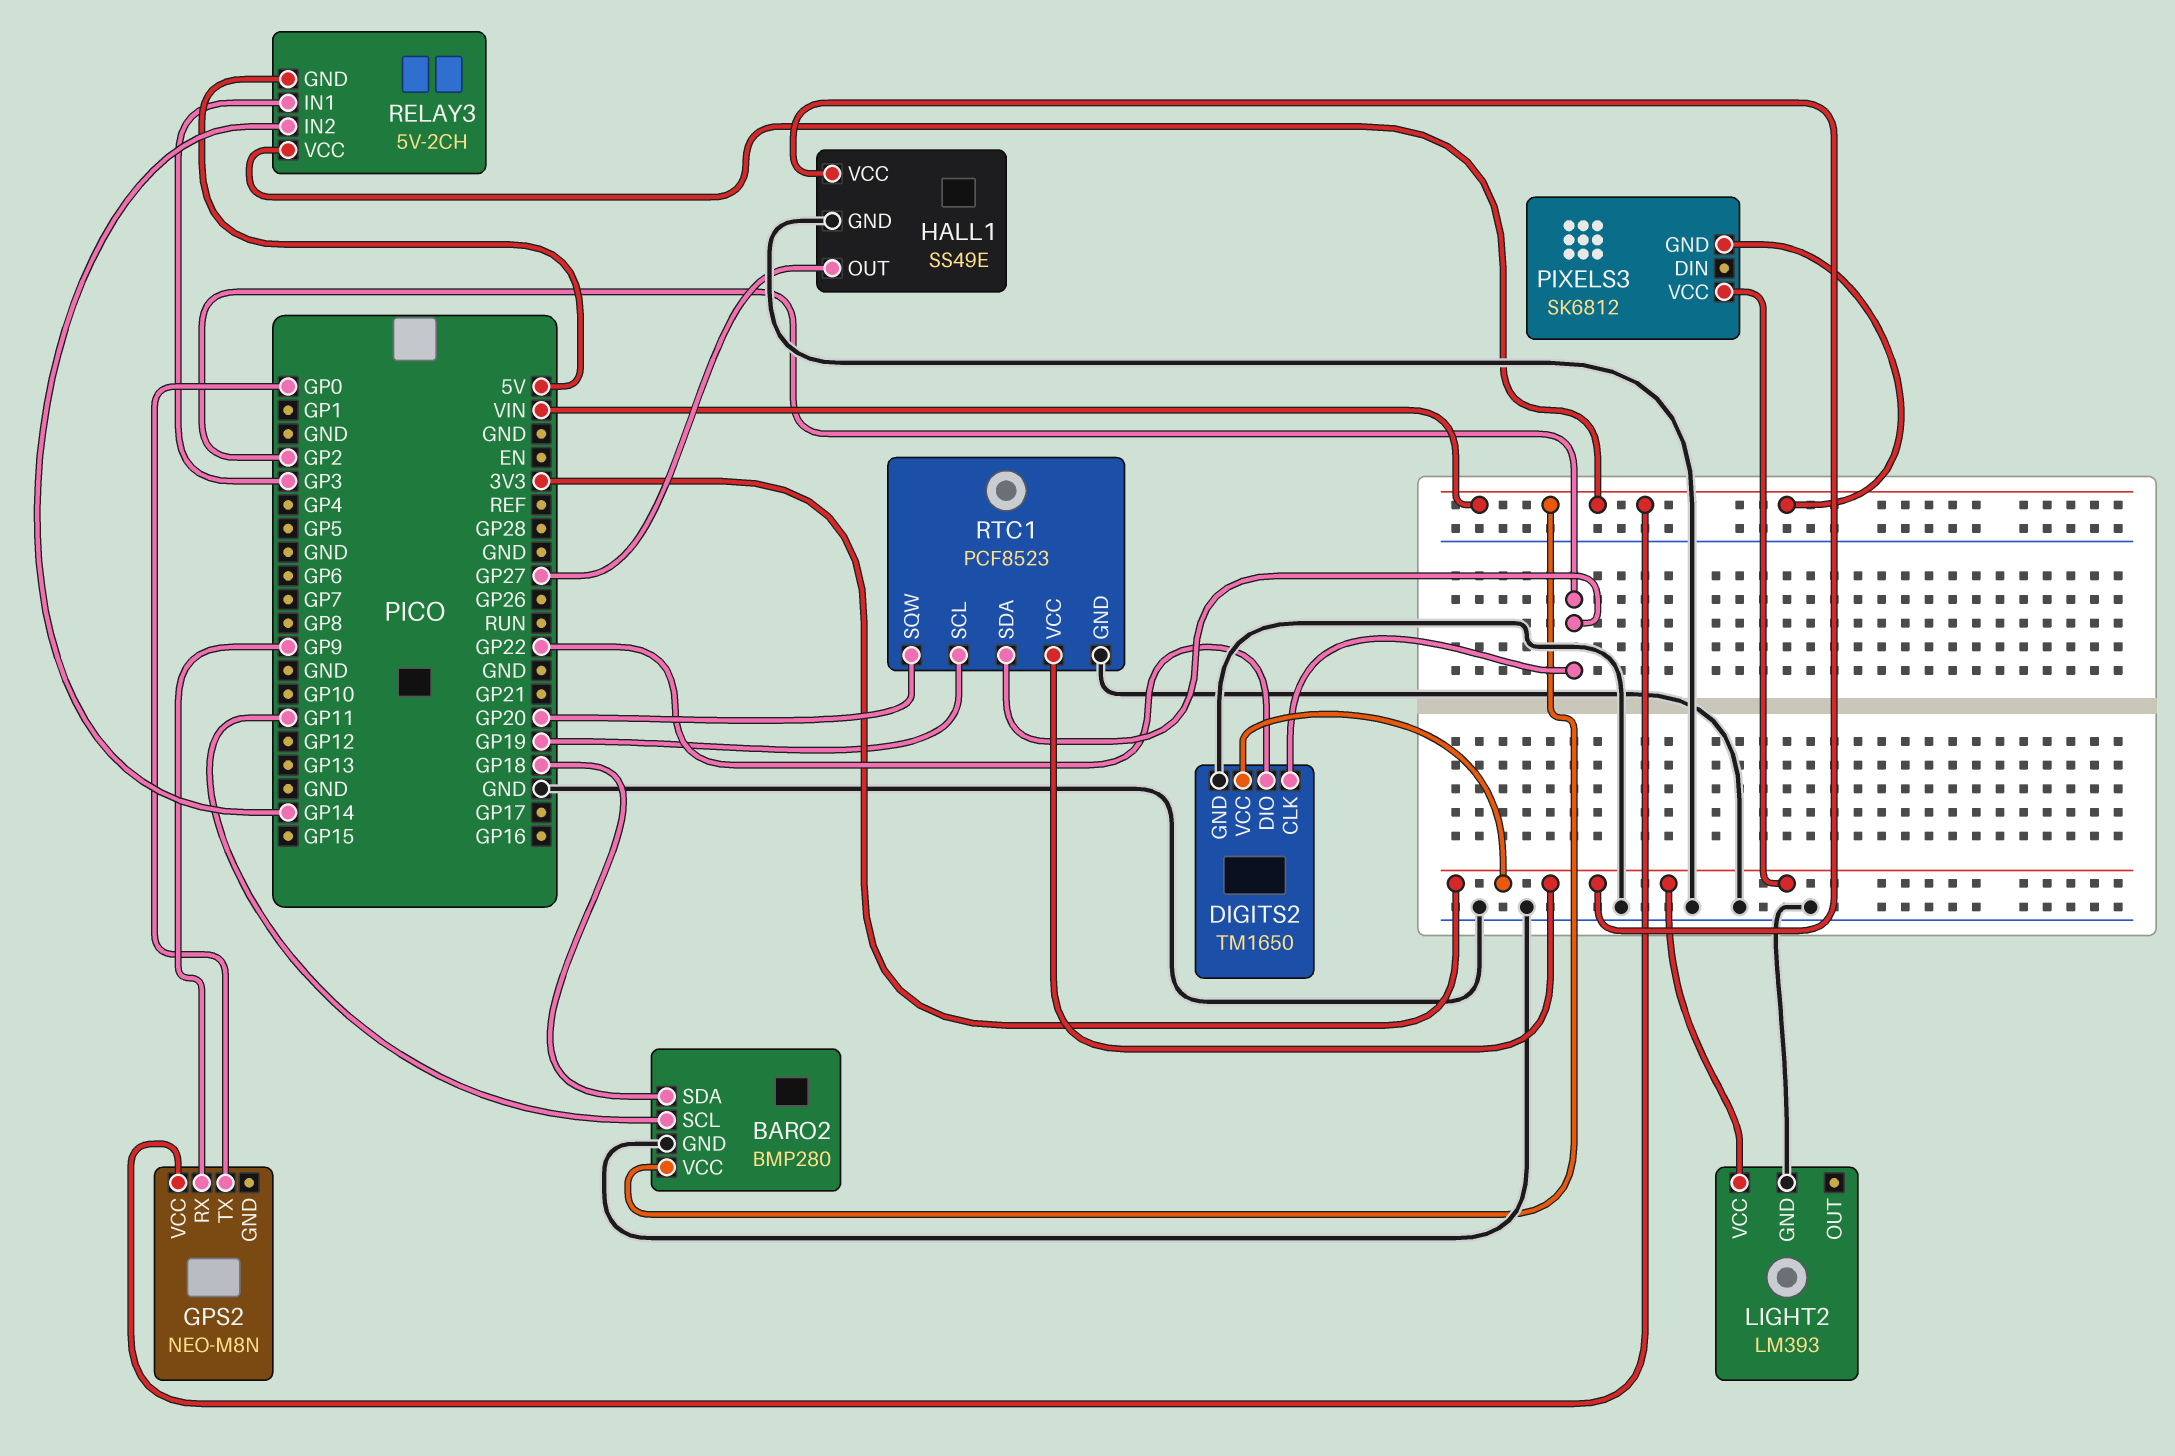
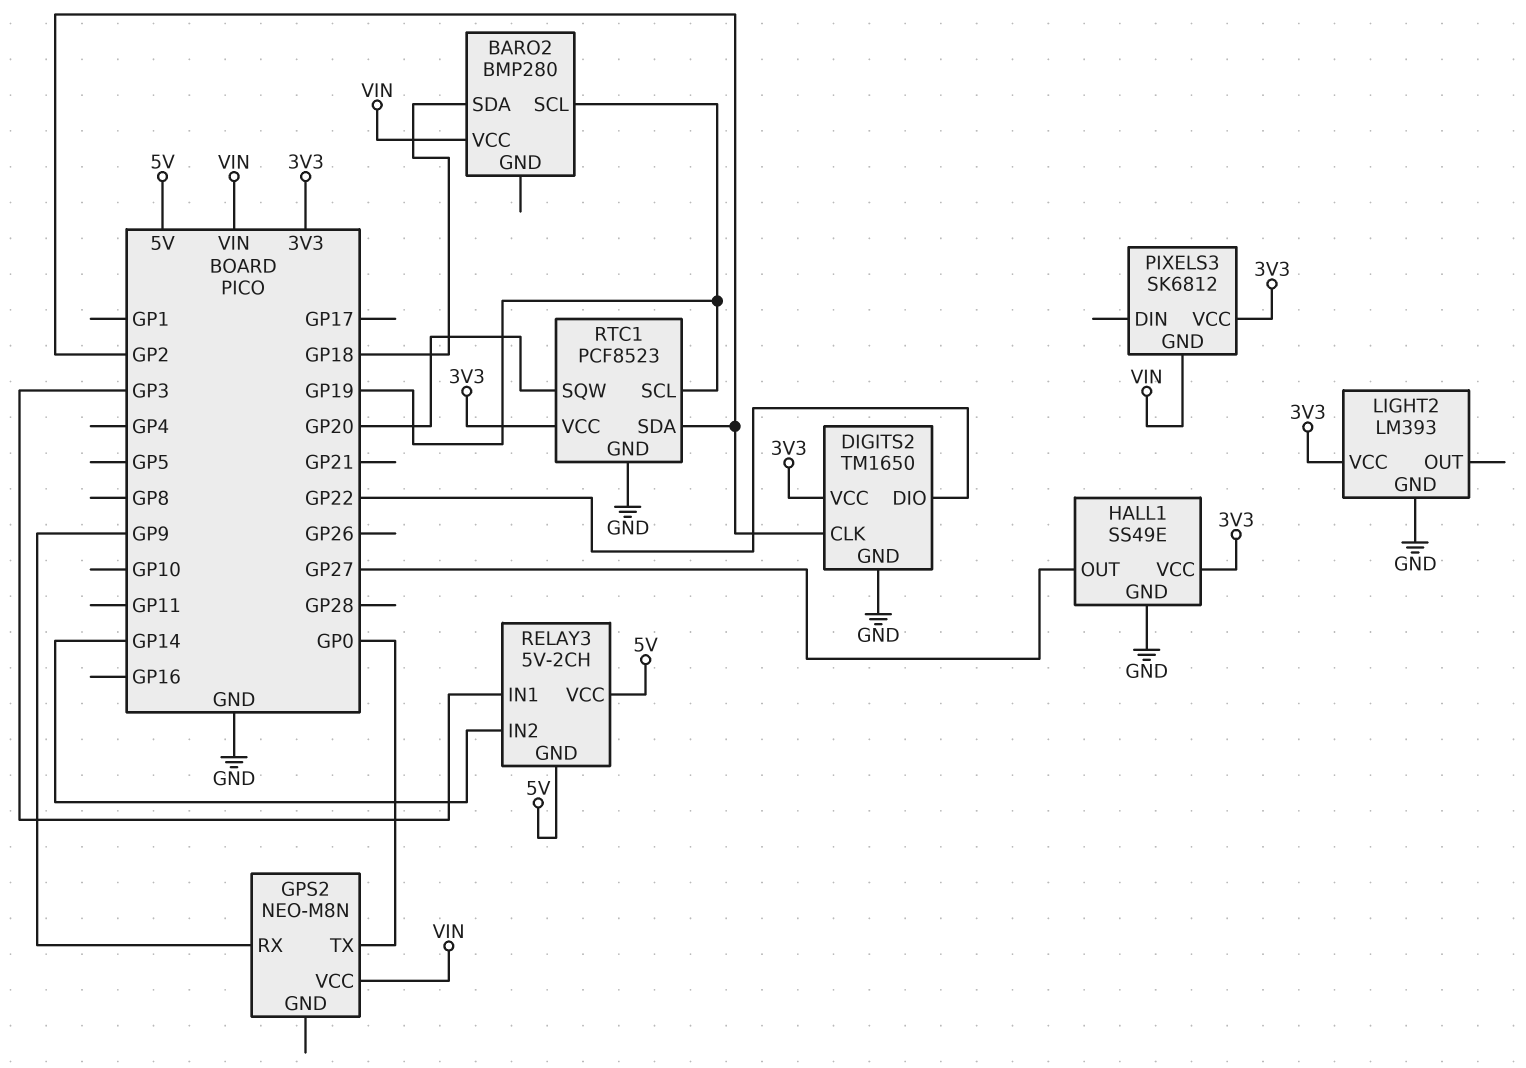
BARO2 pin GND: GND -> none
BARO2 pin SCL: GP11 -> GP19
RELAY3 pin VCC: VIN -> 5V

